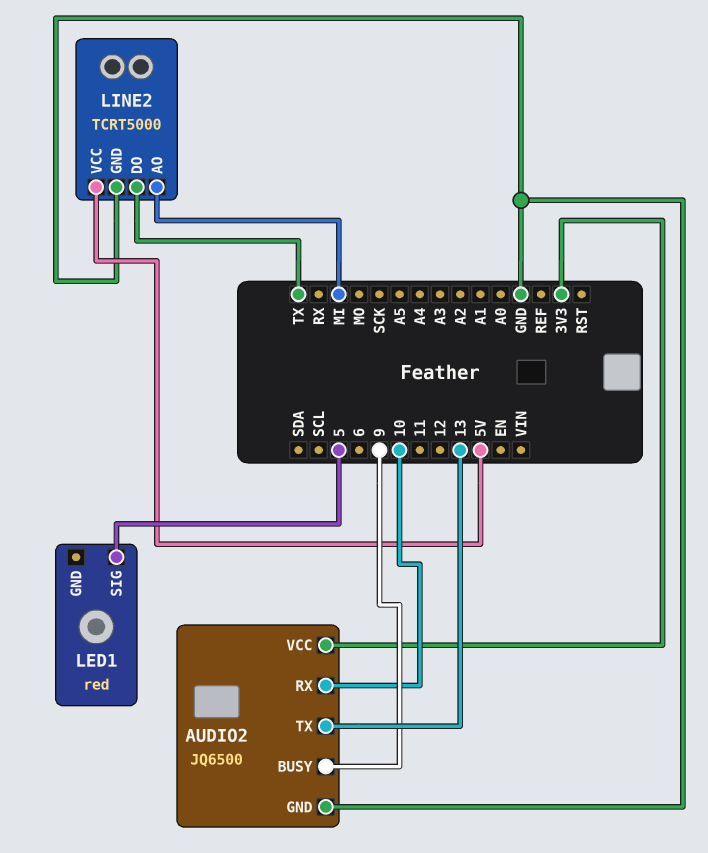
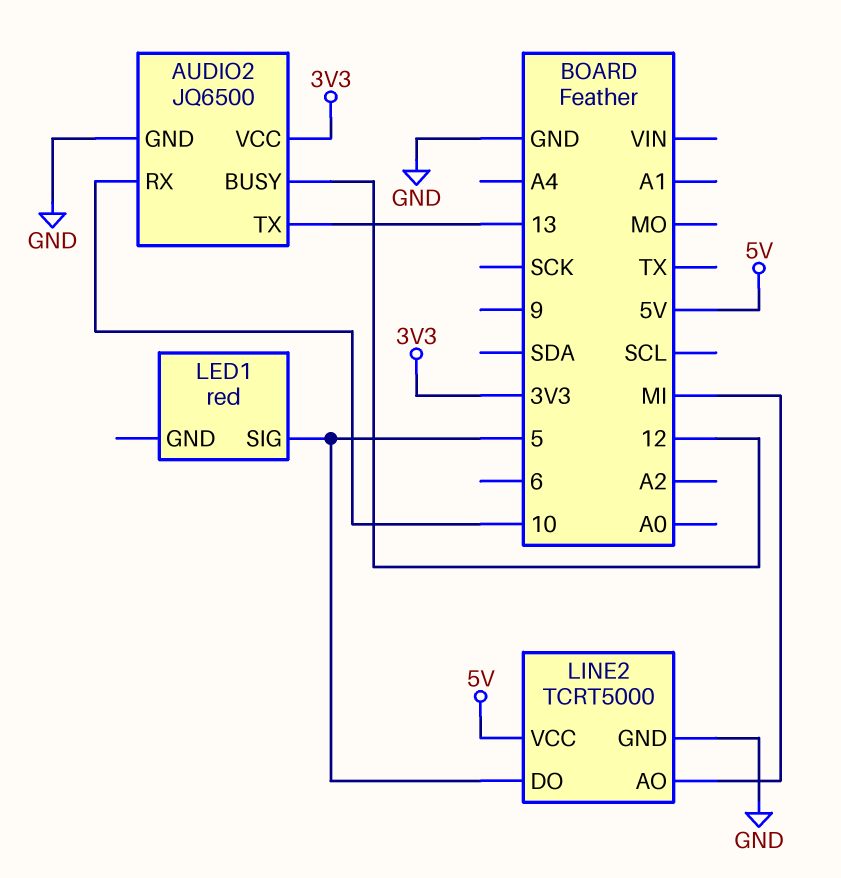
AUDIO2 pin BUSY: 9 -> 12
LINE2 pin DO: TX -> 5

